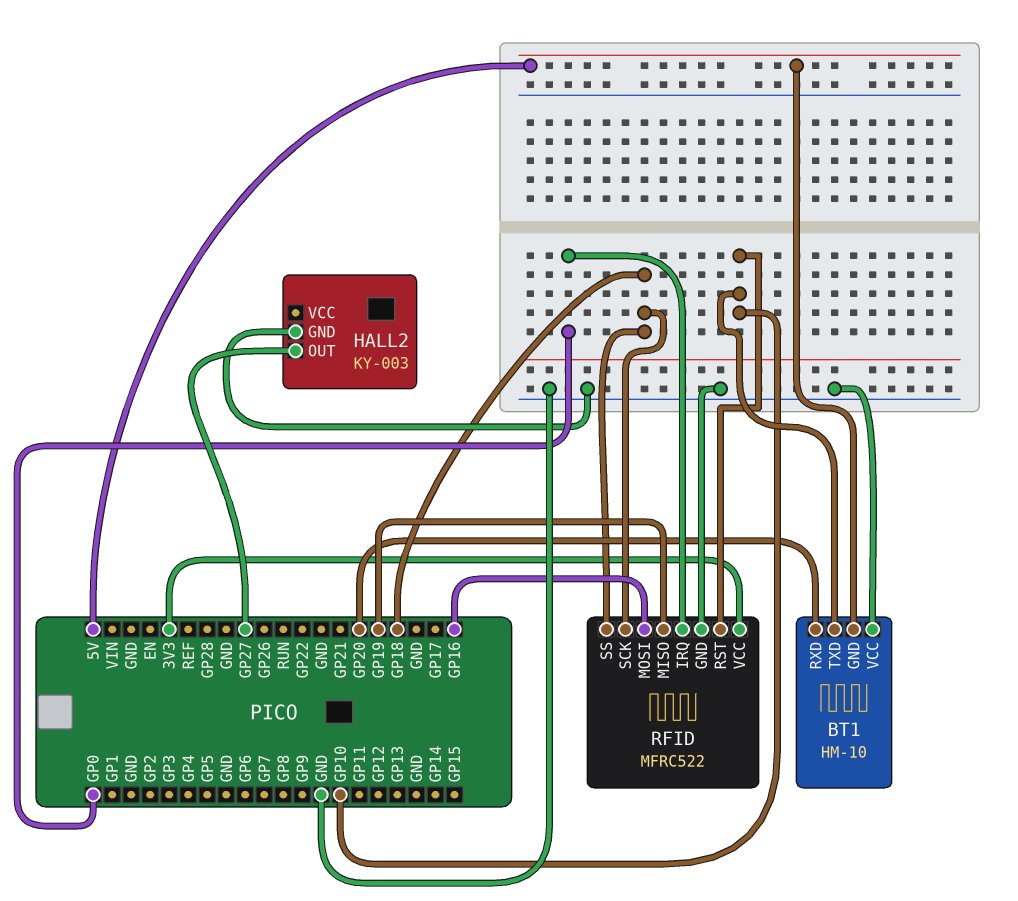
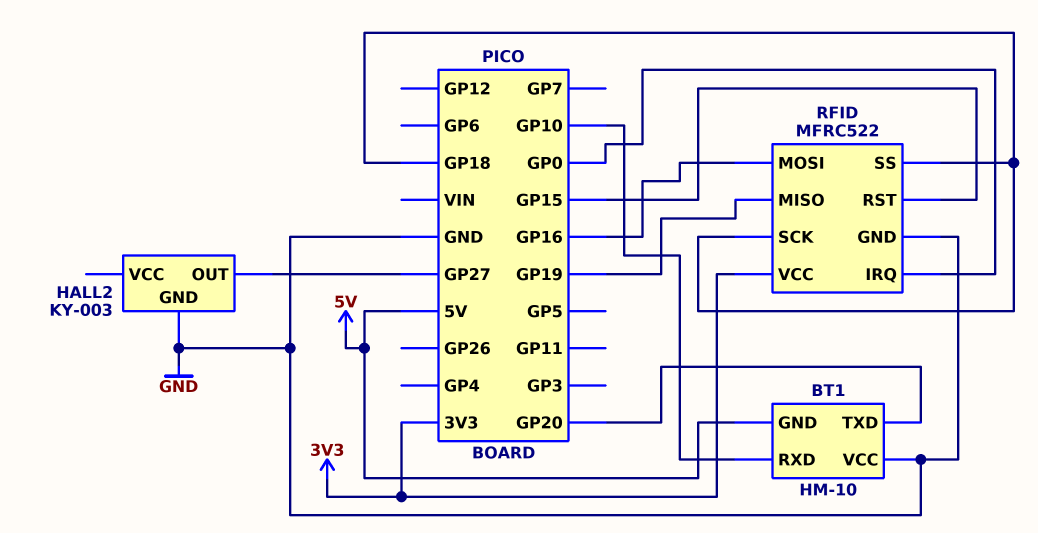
BT1 pin RXD: GP20 -> GP10
BT1 pin TXD: GP10 -> GP20
RFID pin RST: GP10 -> GP15

